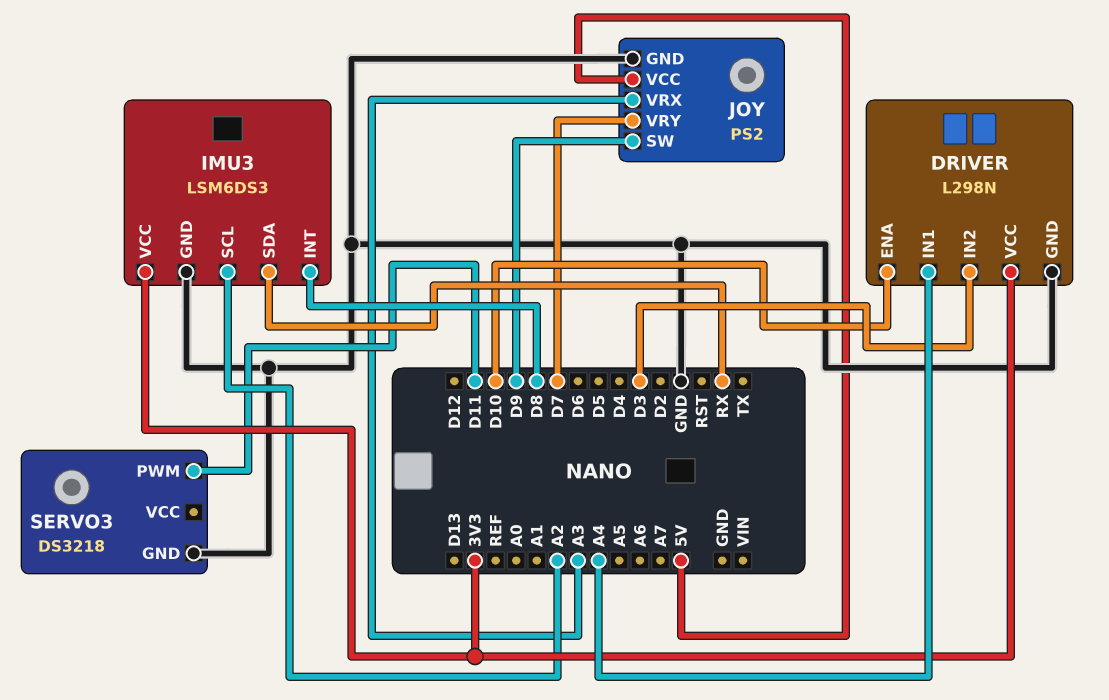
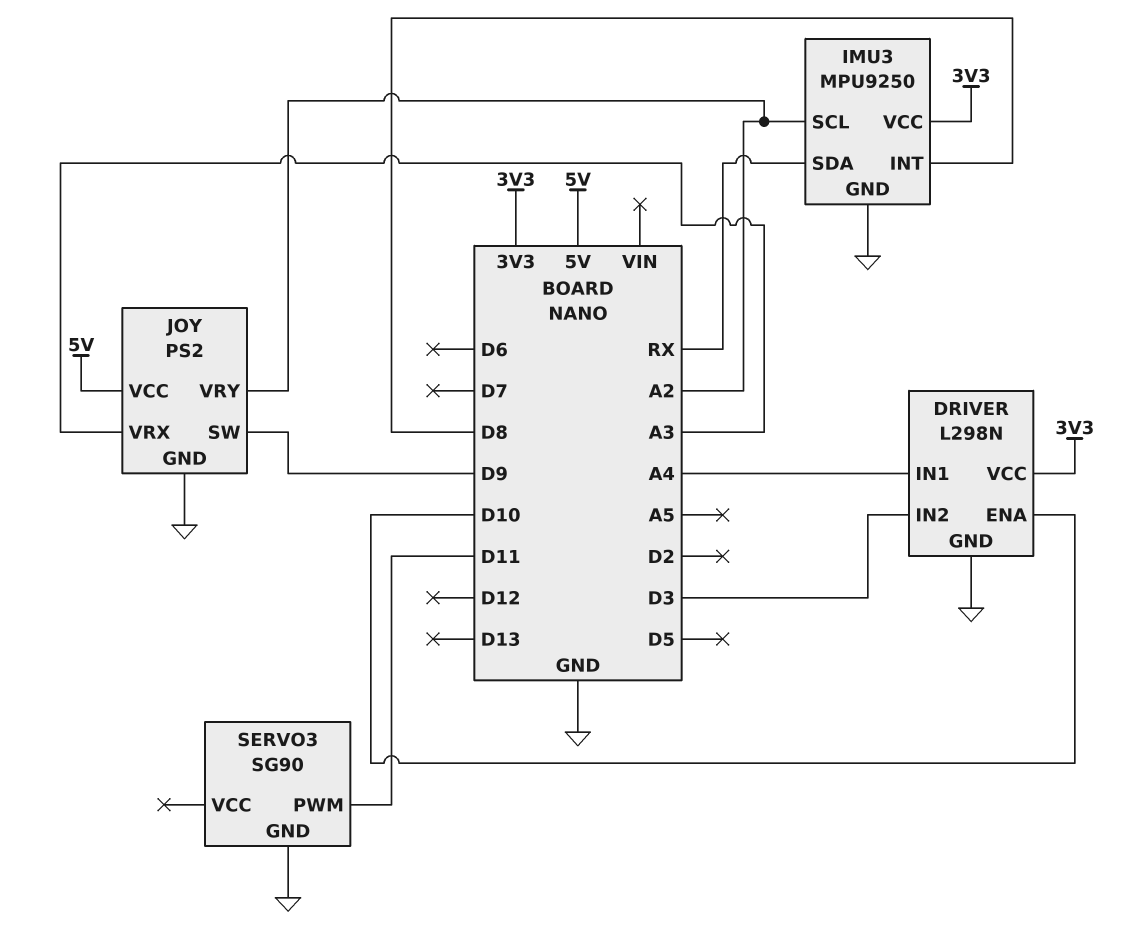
IMU3: LSM6DS3 -> MPU9250
JOY pin VRY: D7 -> A2
SERVO3: DS3218 -> SG90

